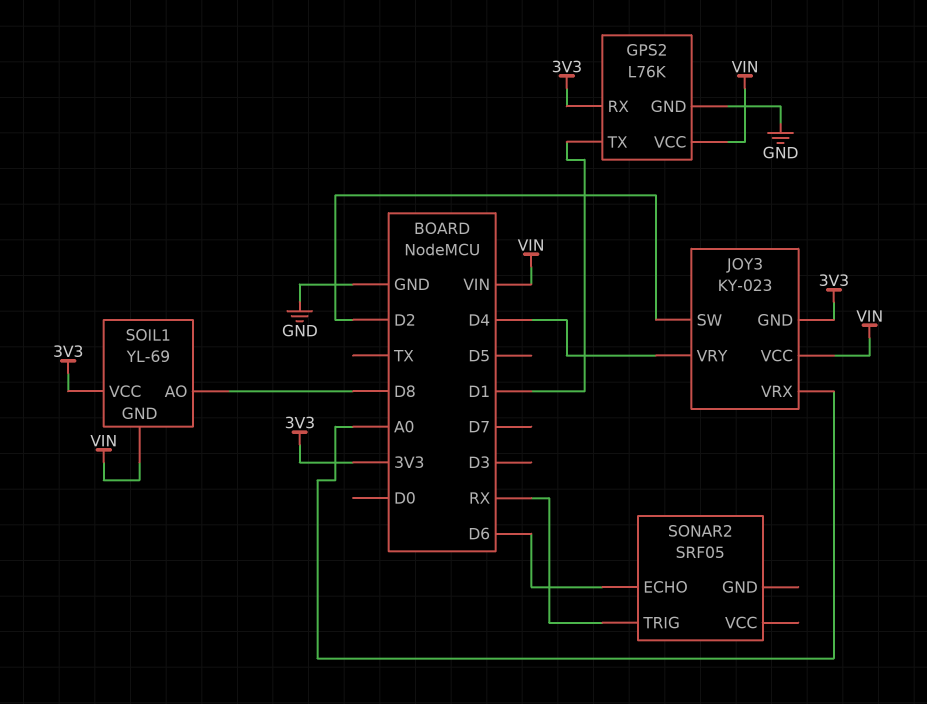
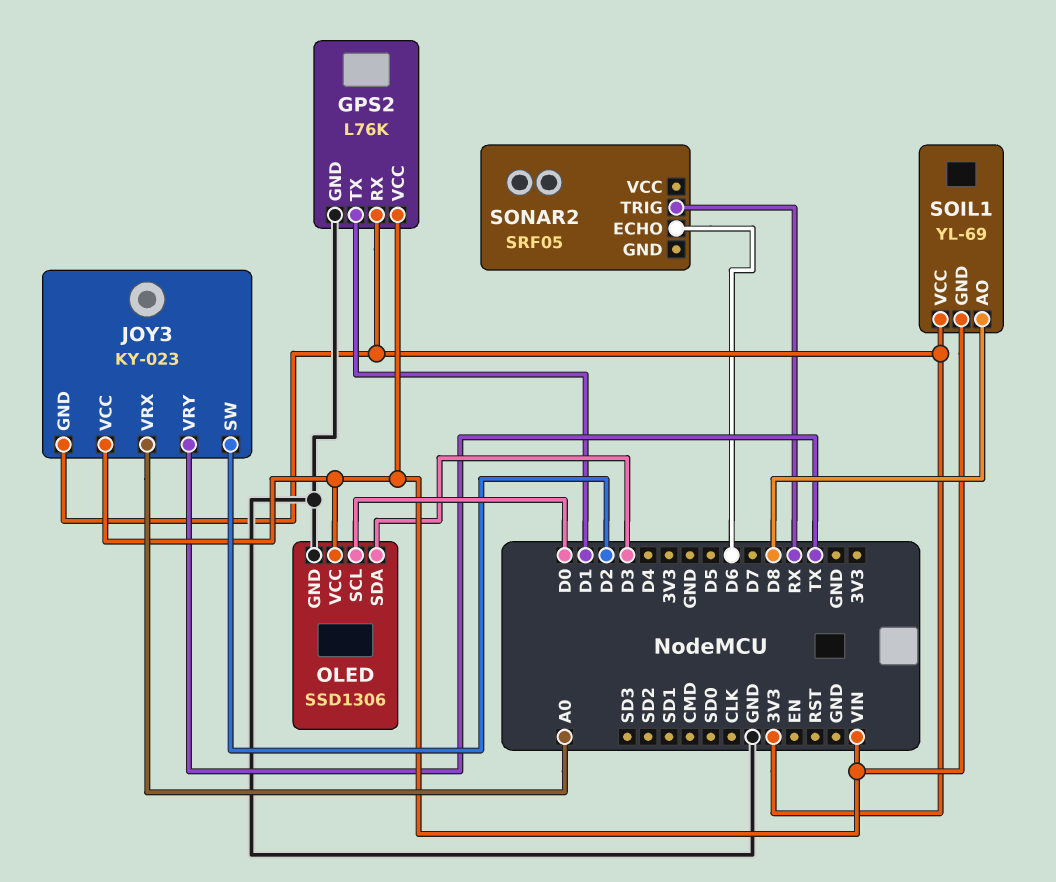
JOY3 pin VRY: D4 -> TX
OLED: none -> SSD1306
OLED pin GND: none -> GND
OLED pin SCL: none -> D0
OLED pin SDA: none -> D3
OLED pin VCC: none -> VIN

